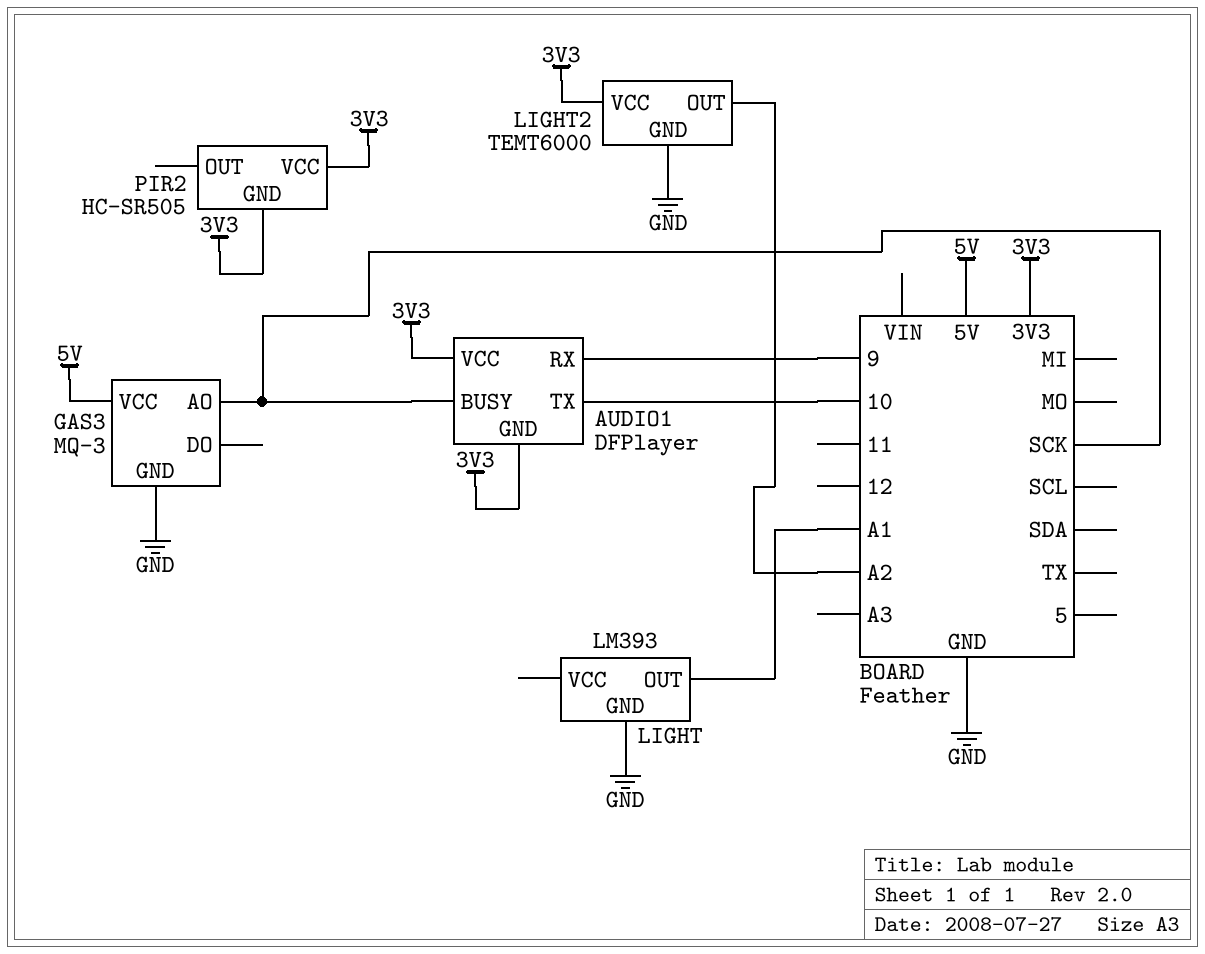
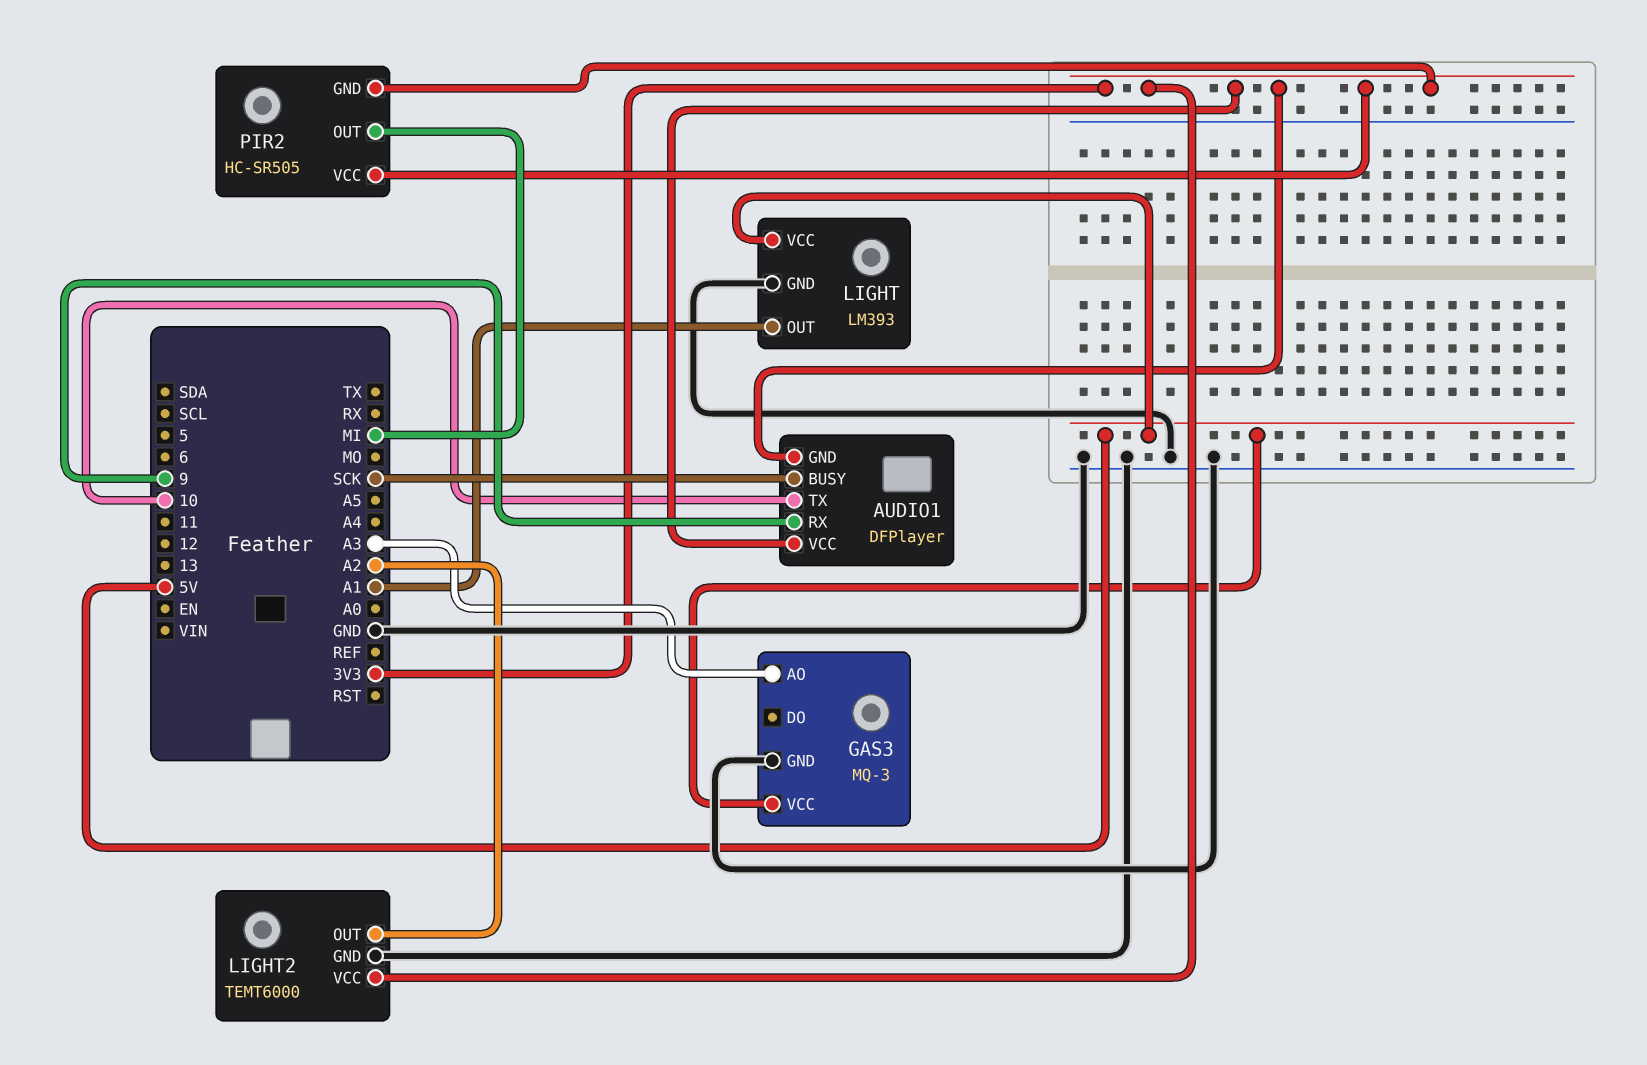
GAS3 pin AO: SCK -> A3
LIGHT pin VCC: none -> 5V
PIR2 pin OUT: none -> MI

